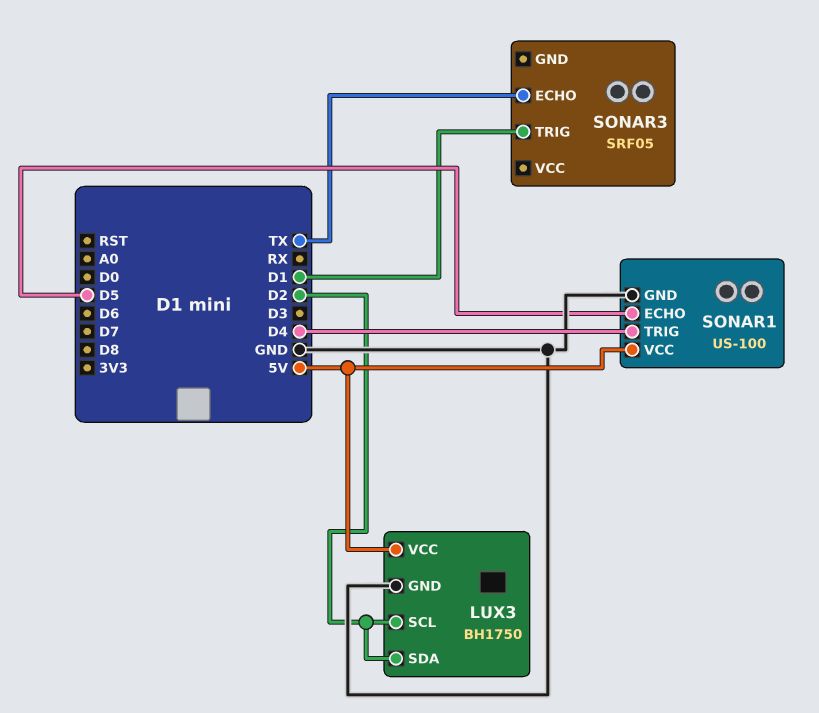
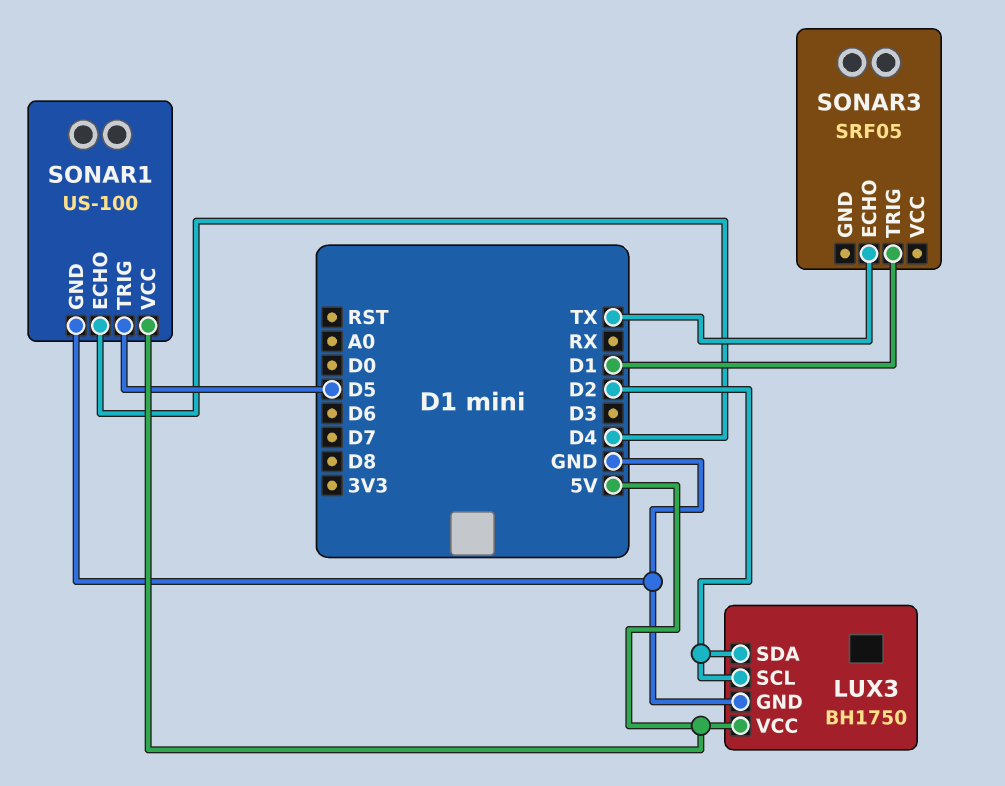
SONAR1 pin ECHO: D5 -> D4
SONAR1 pin TRIG: D4 -> D5

